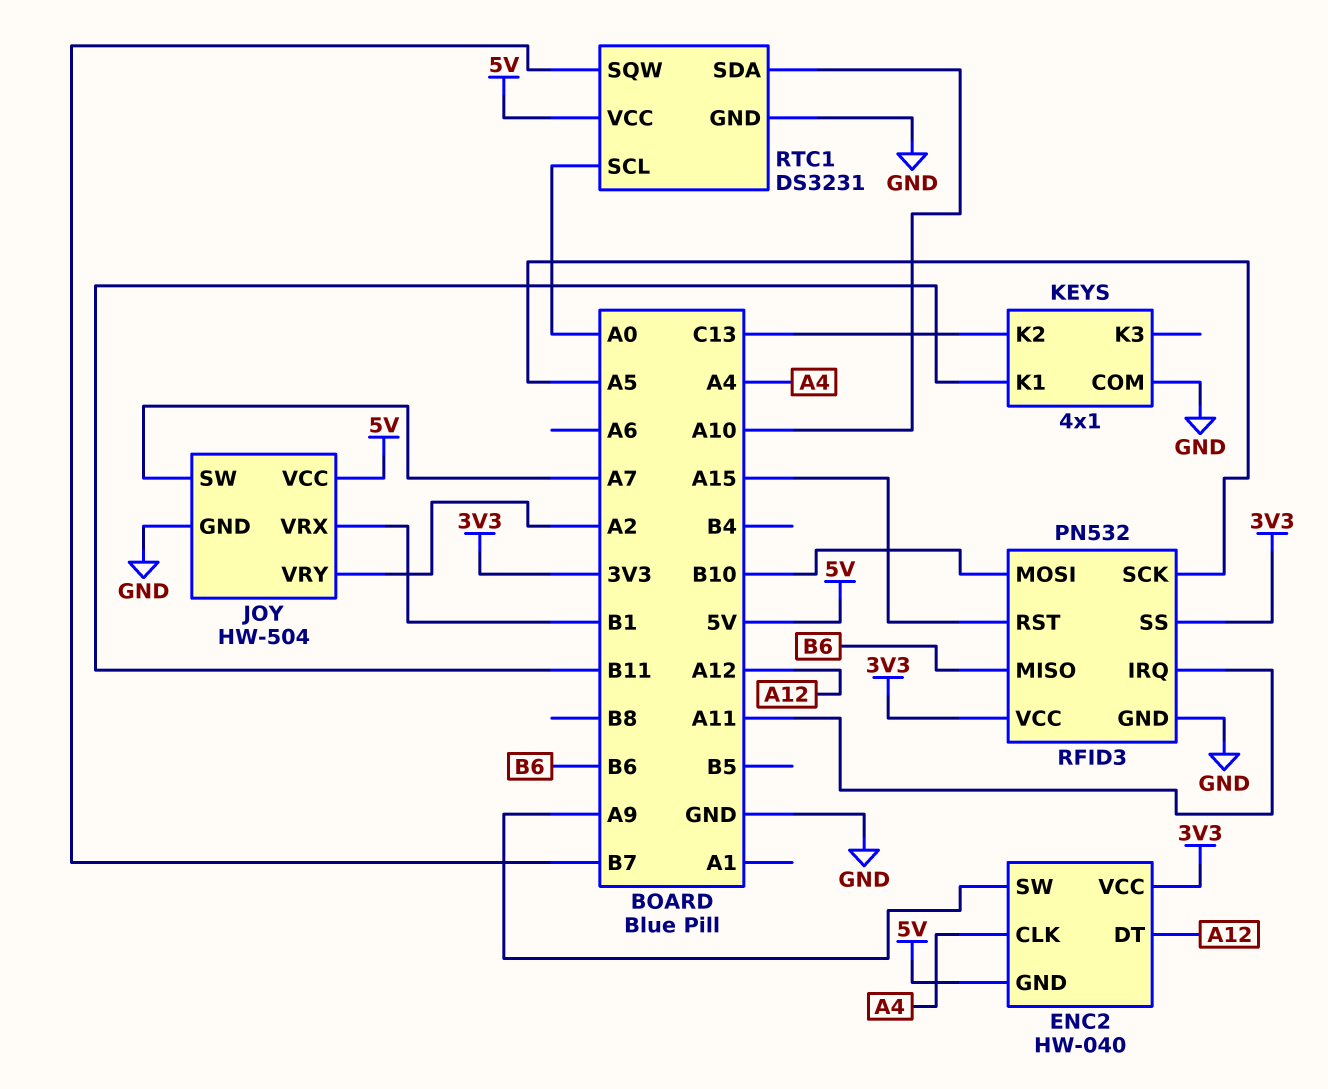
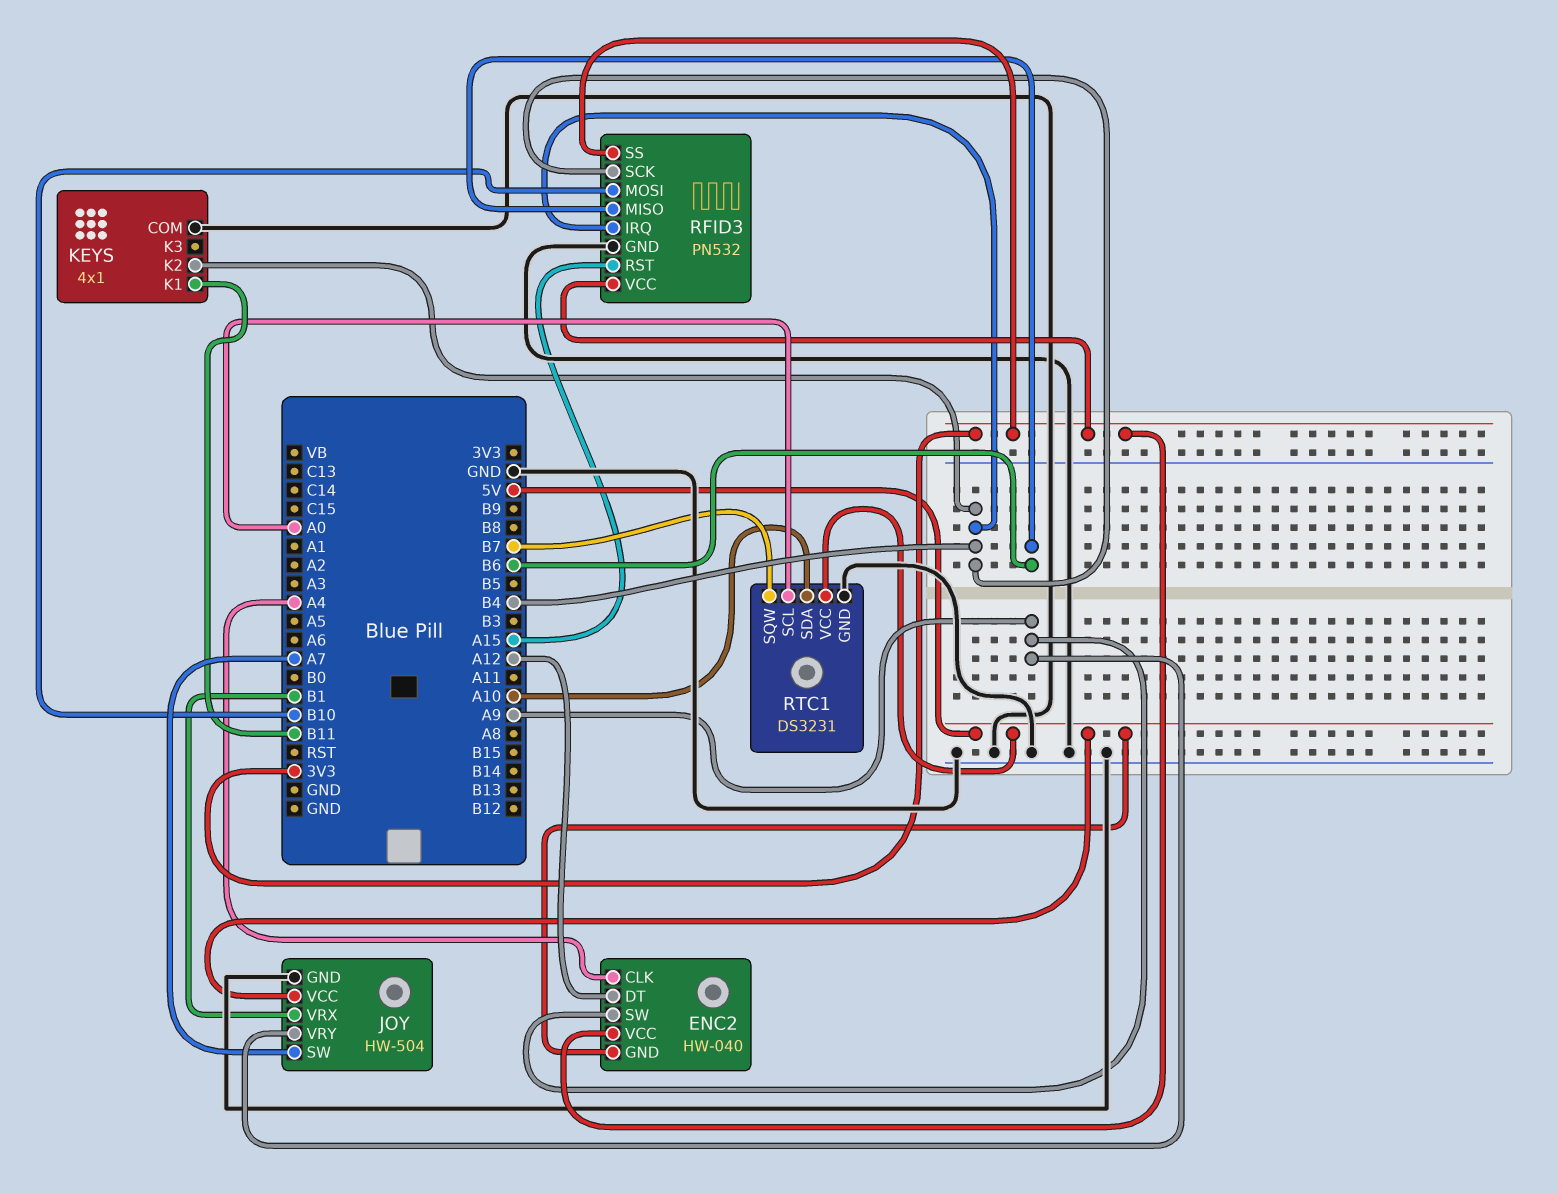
JOY pin VRY: A2 -> A9
KEYS pin K2: C13 -> B4
RFID3 pin IRQ: A11 -> B4
RFID3 pin SCK: A5 -> B4

